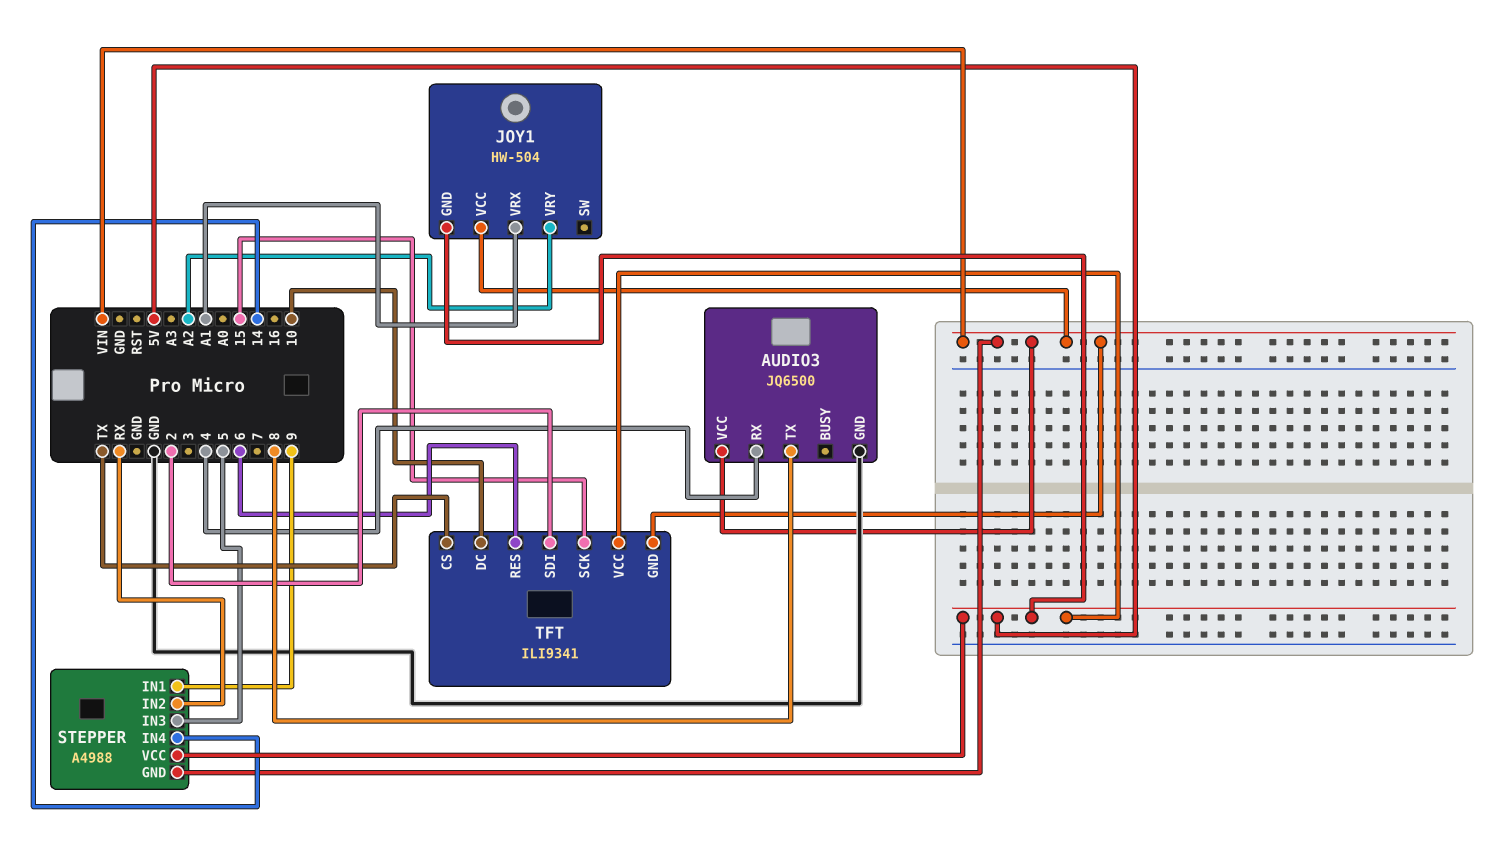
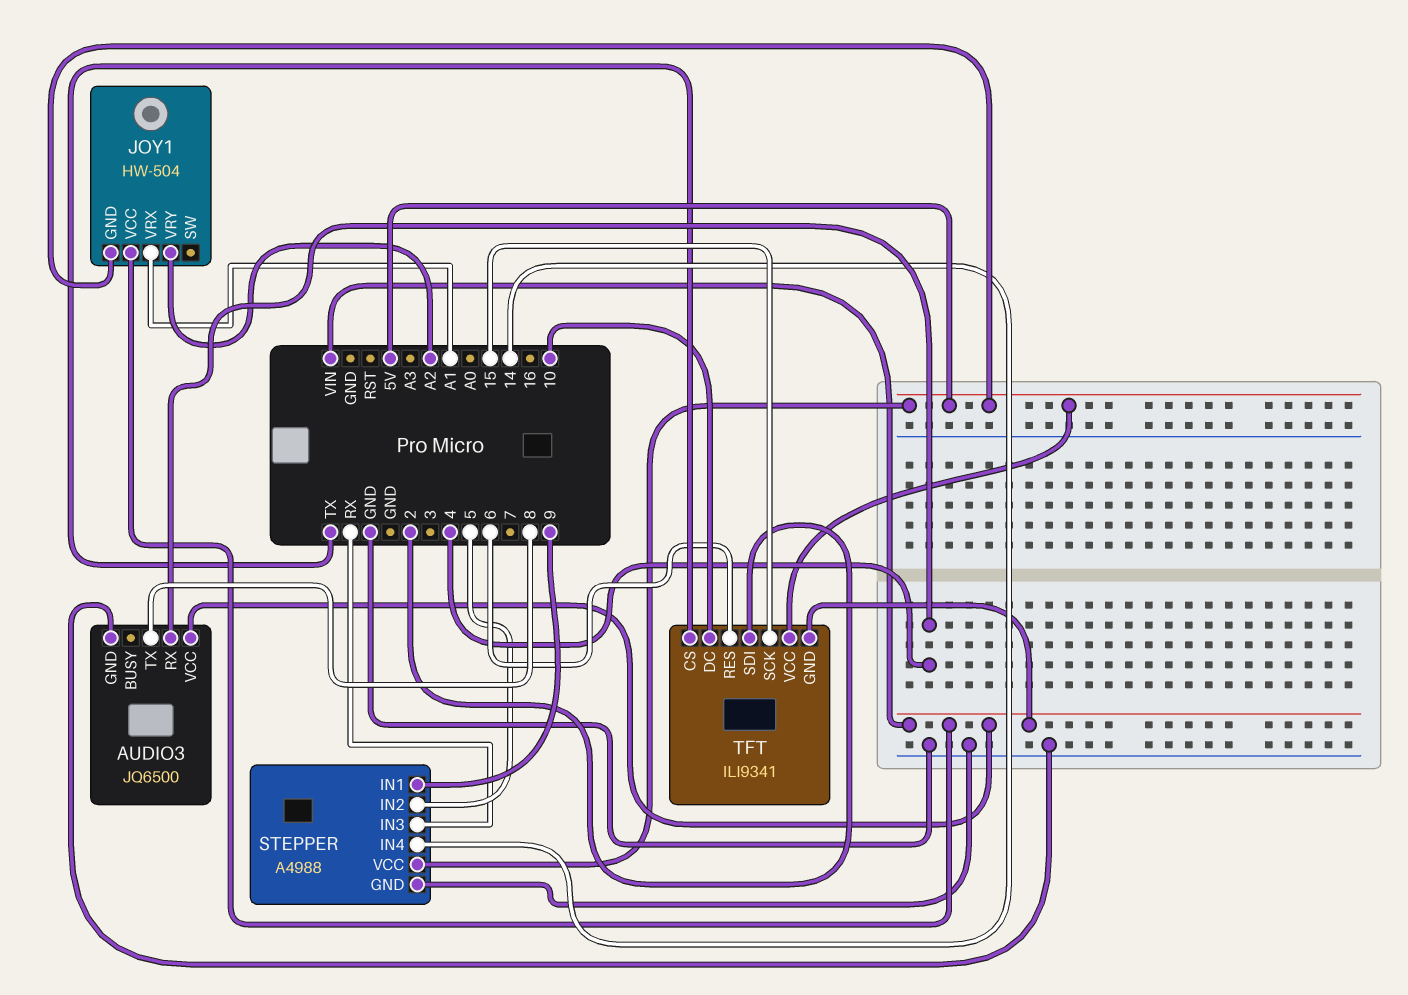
STEPPER pin GND: VIN -> GND
STEPPER pin IN2: RX -> 5
STEPPER pin IN3: 5 -> RX

